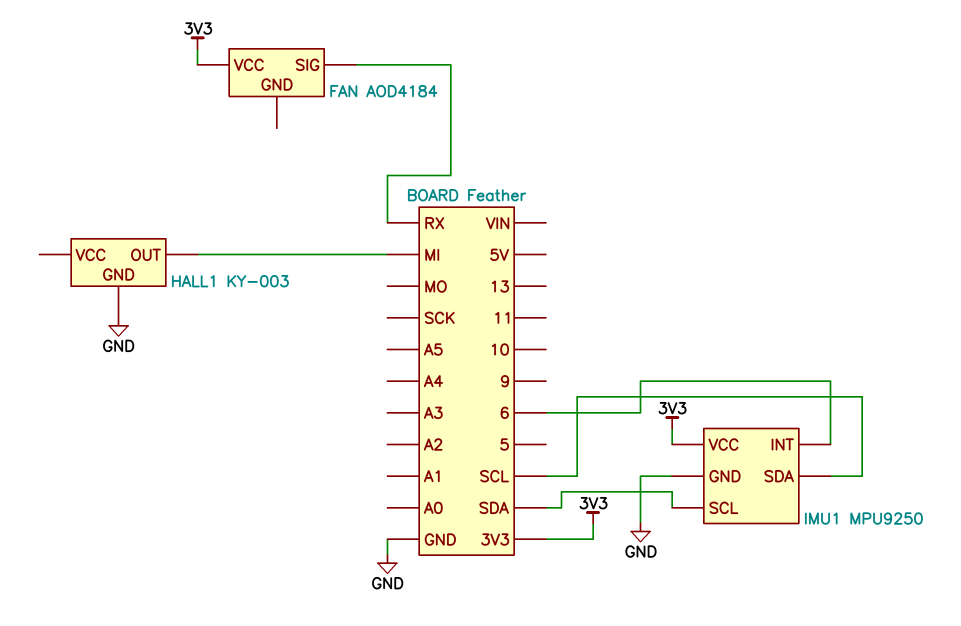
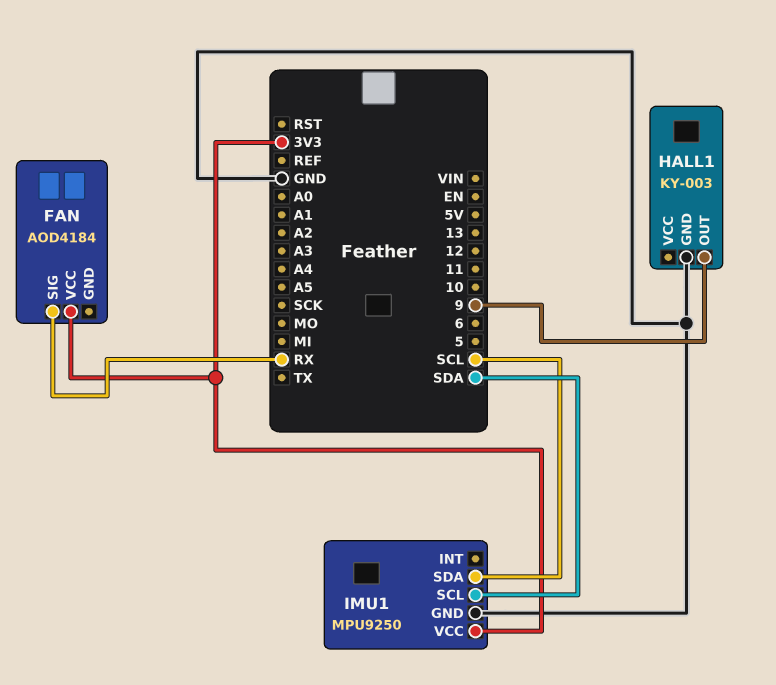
HALL1 pin OUT: MI -> 9
IMU1 pin INT: 6 -> none

